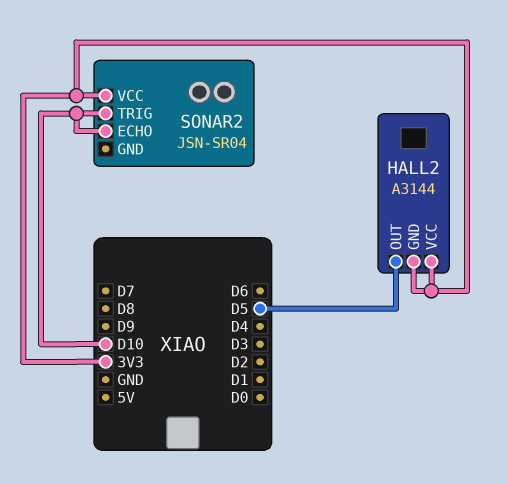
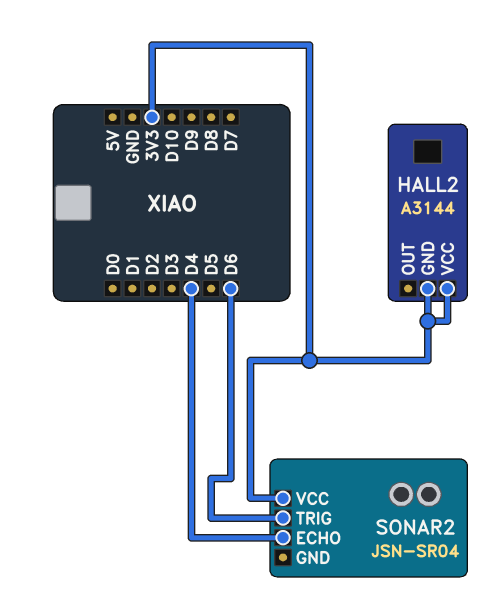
HALL2 pin OUT: D5 -> none
SONAR2 pin ECHO: D10 -> D4
SONAR2 pin TRIG: D10 -> D6

